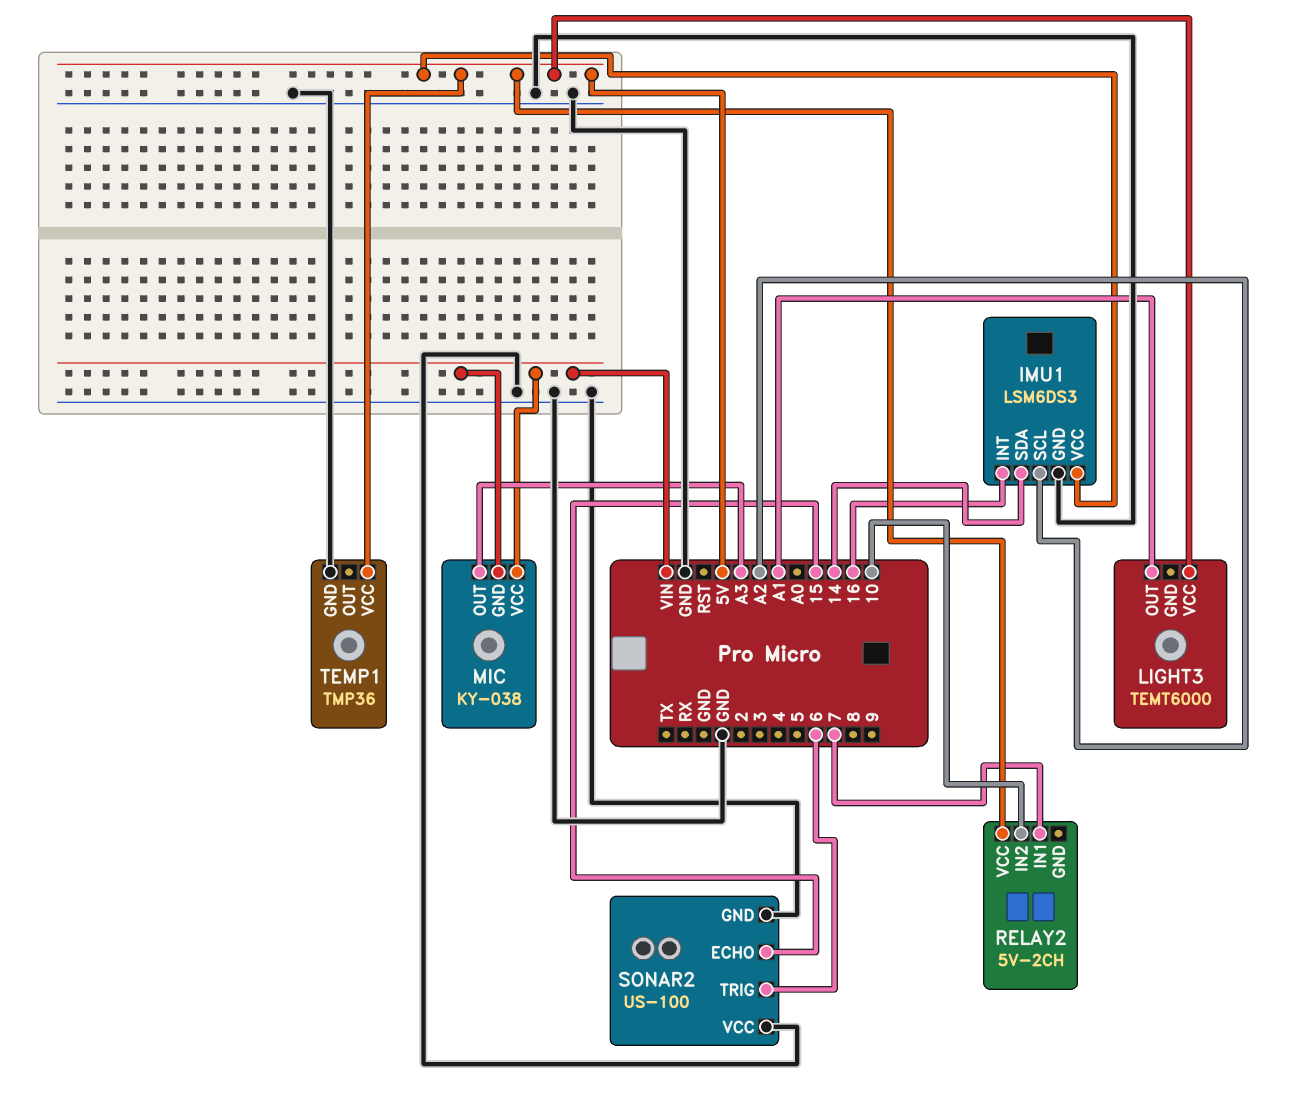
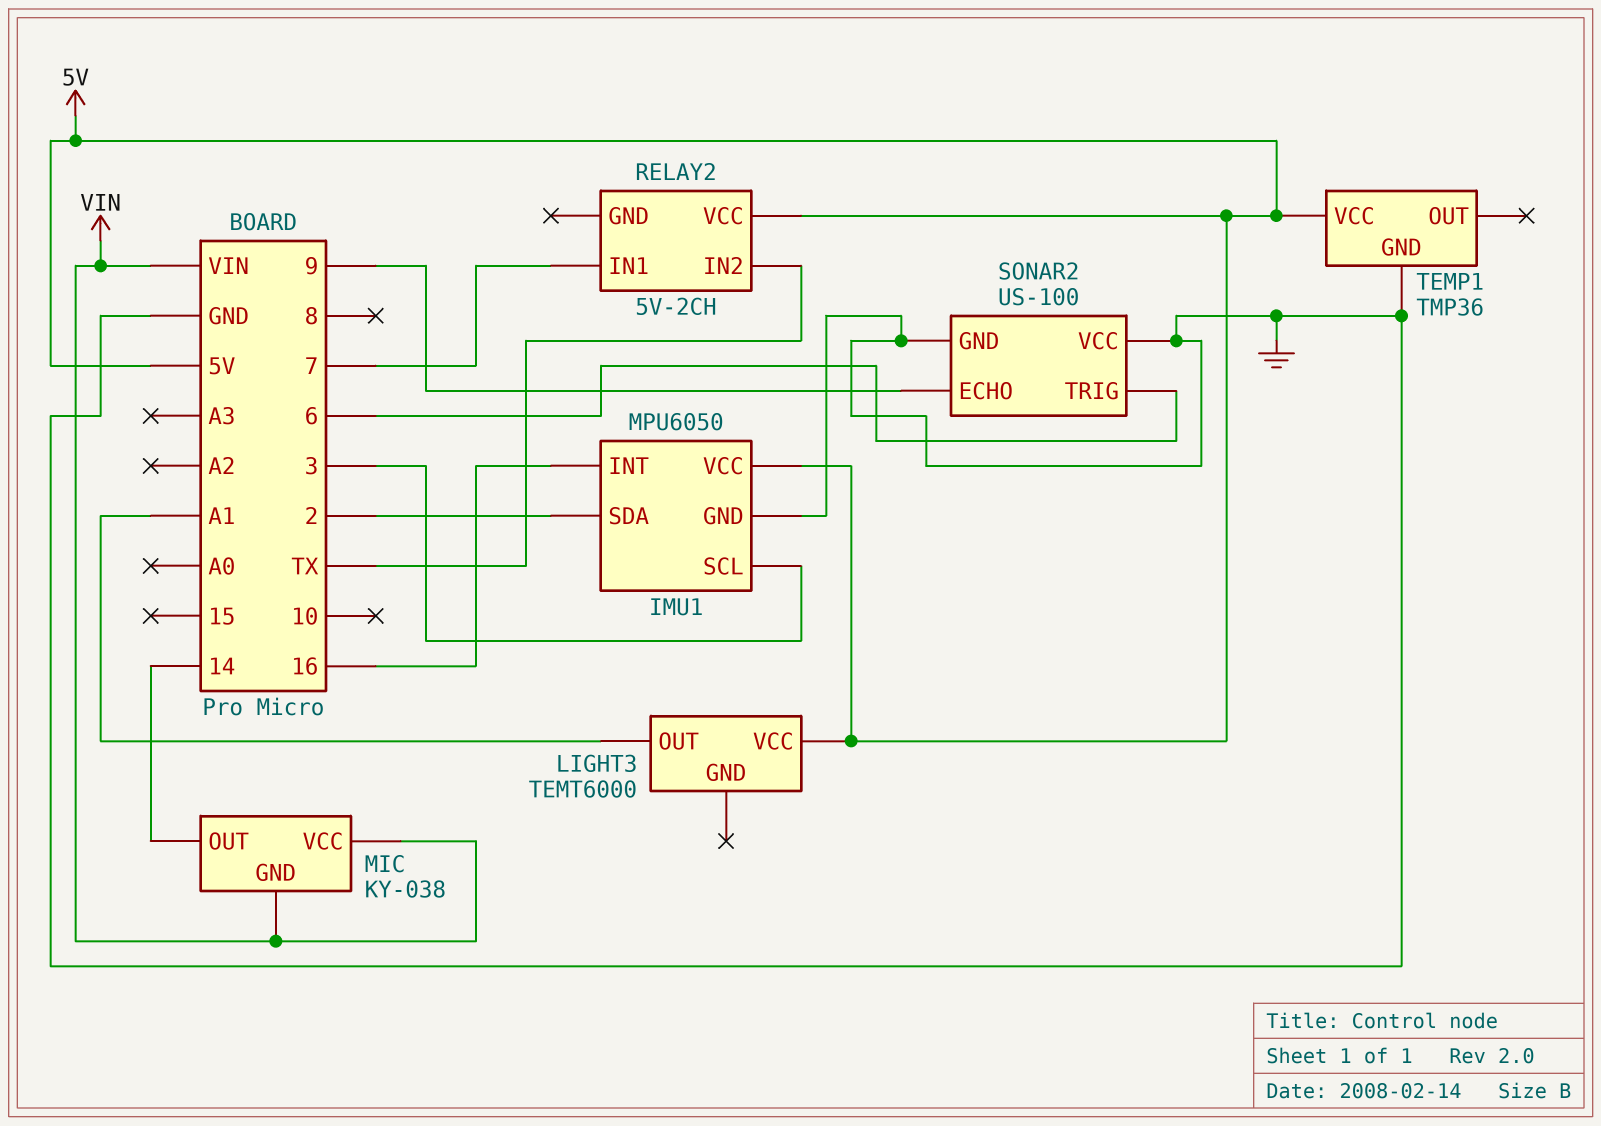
IMU1: LSM6DS3 -> MPU6050
IMU1 pin SCL: A2 -> 3
IMU1 pin SDA: 14 -> 2
MIC pin OUT: A3 -> 14
RELAY2 pin IN2: 10 -> TX
SONAR2 pin ECHO: 15 -> 9

